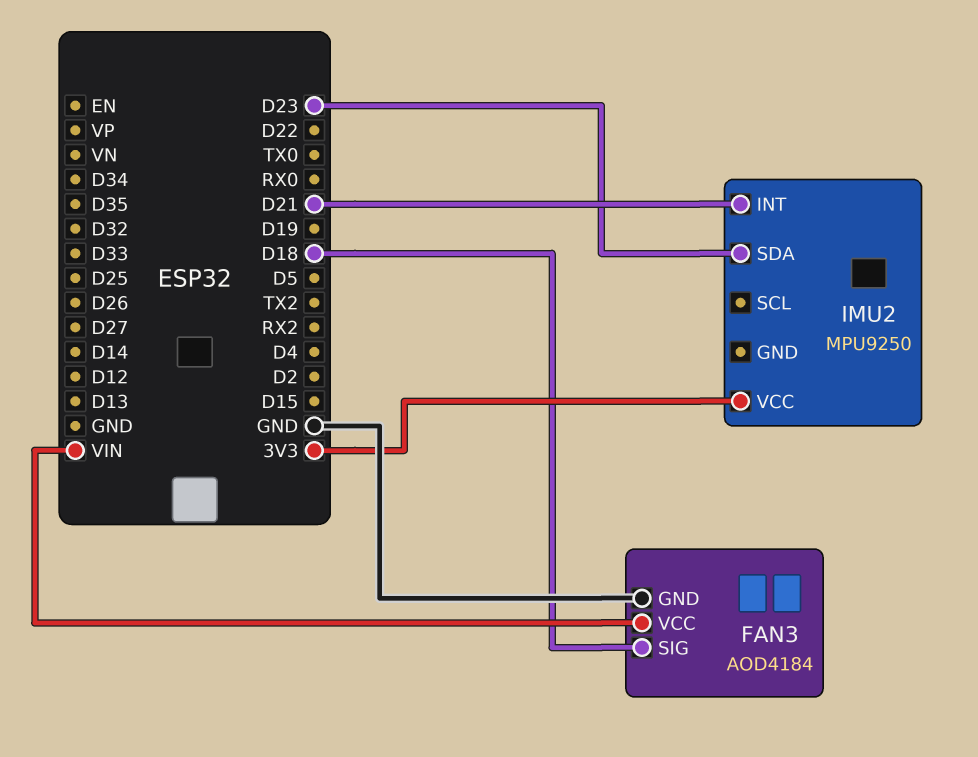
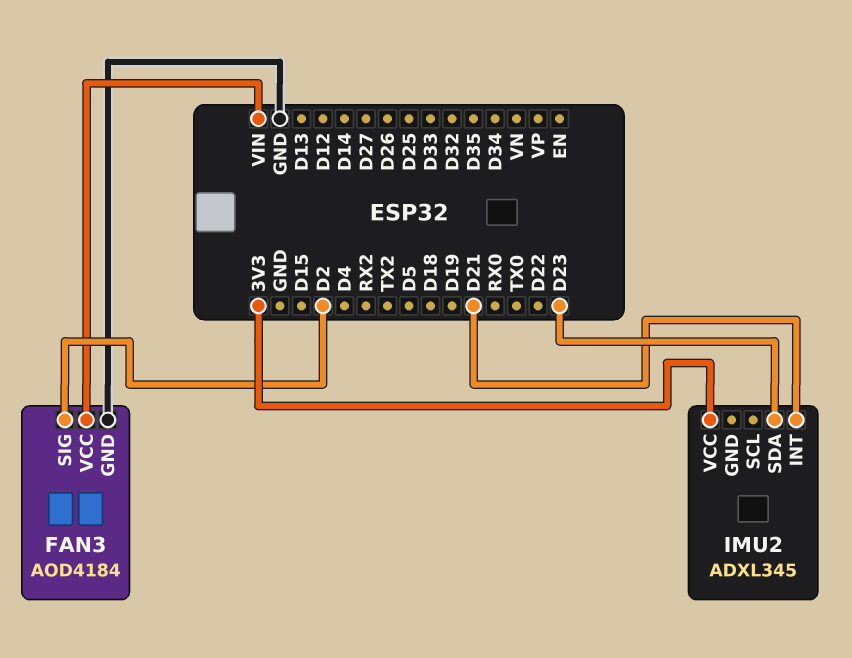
FAN3 pin SIG: D18 -> D2
IMU2: MPU9250 -> ADXL345

